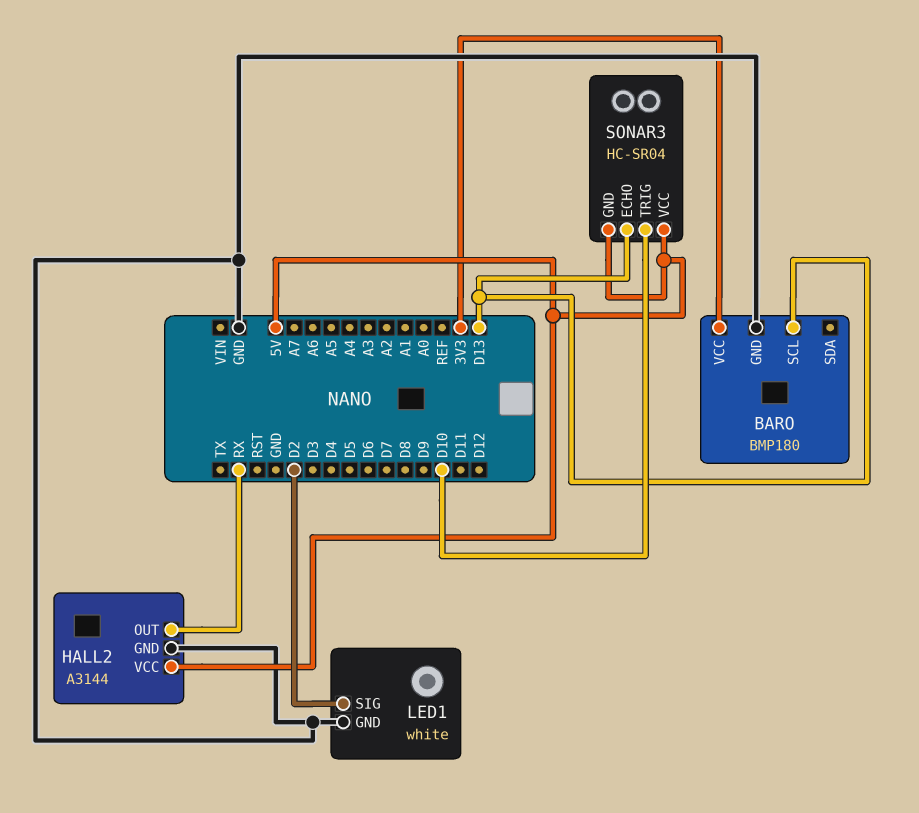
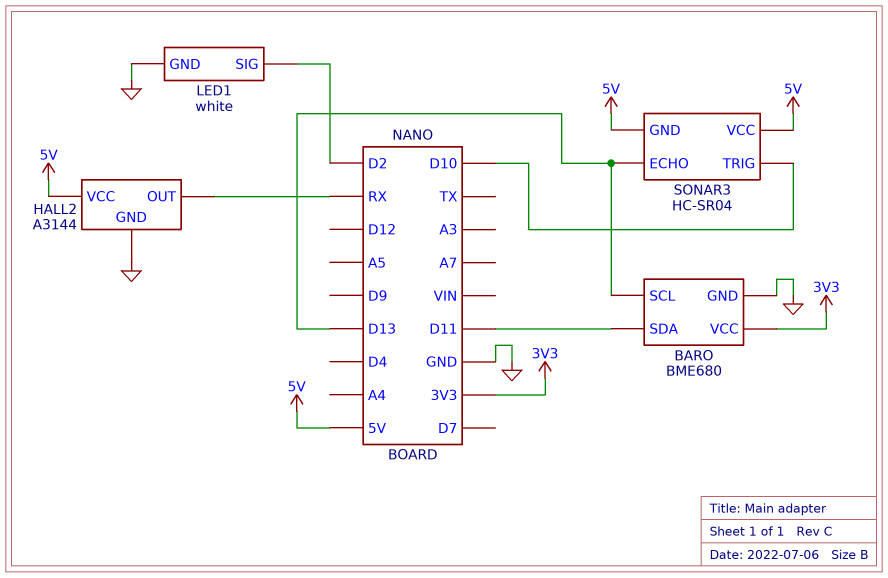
BARO: BMP180 -> BME680
BARO pin SDA: none -> D11

